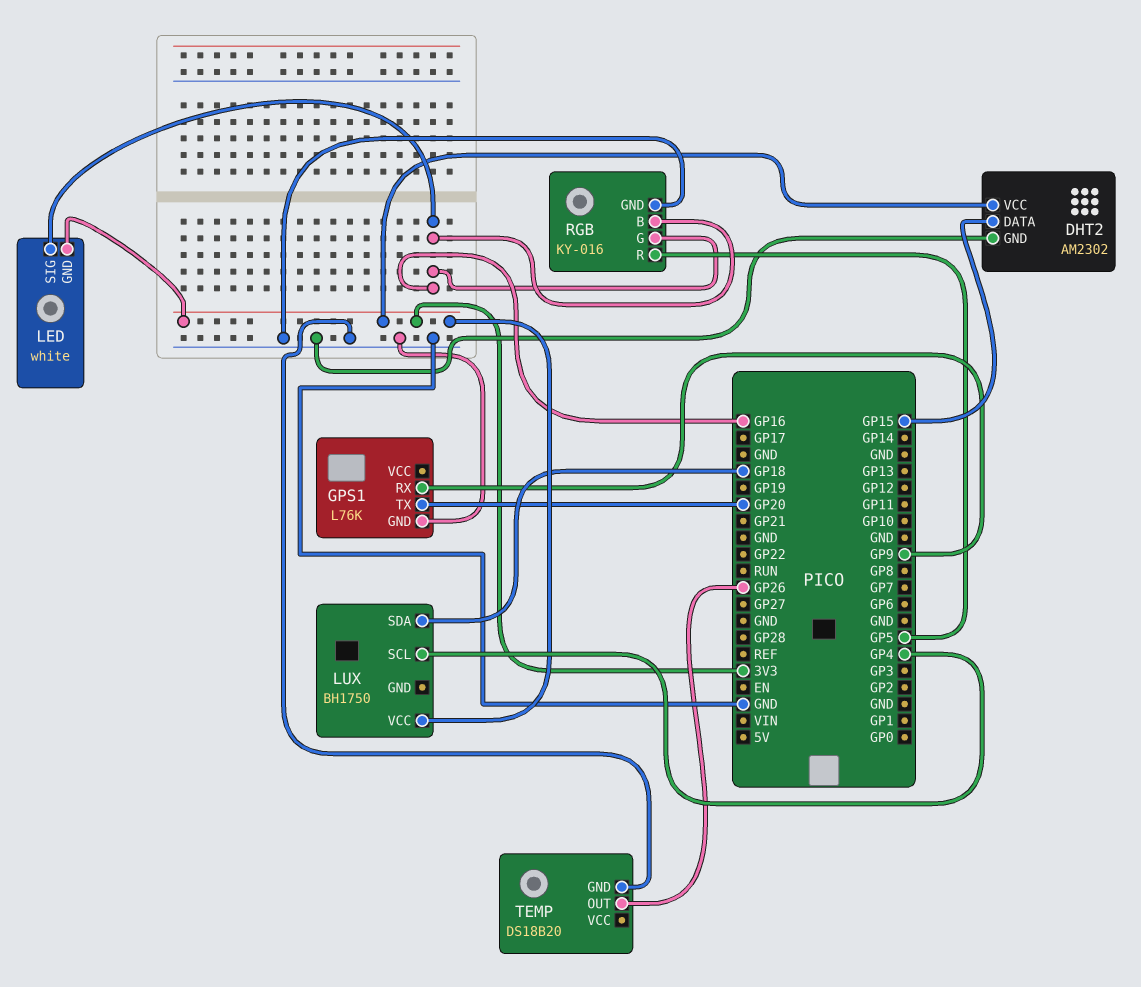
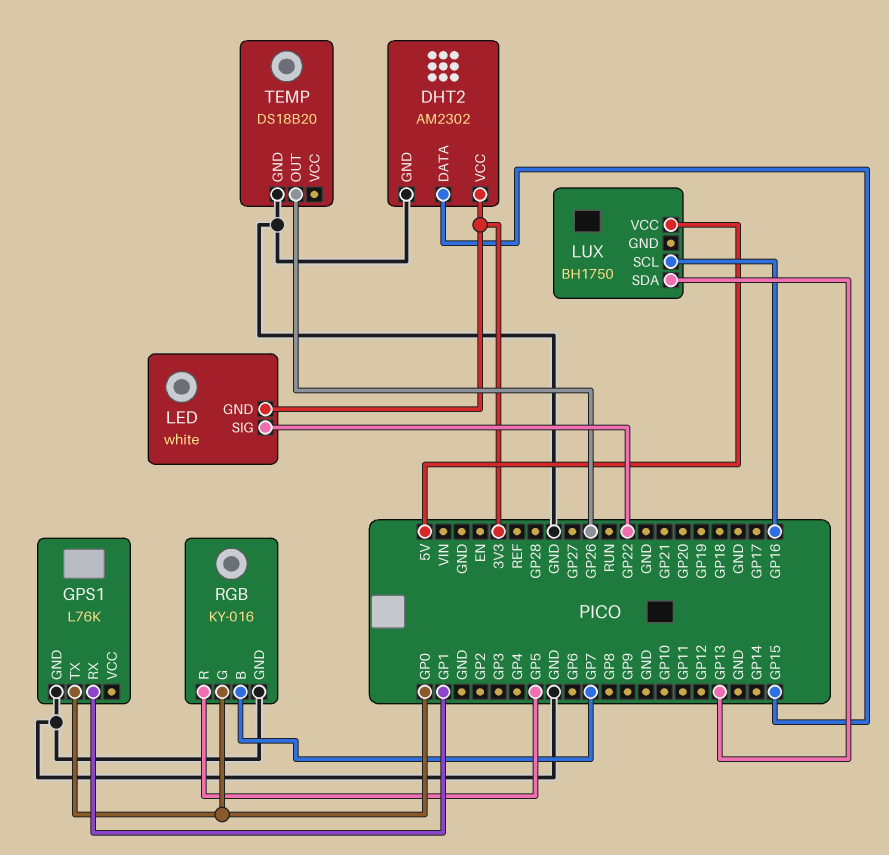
GPS1 pin RX: GP9 -> GP1
GPS1 pin TX: GP20 -> GP0
LED pin SIG: GP16 -> GP22
LUX pin SCL: GP4 -> GP16
LUX pin SDA: GP18 -> GP13
LUX pin VCC: 3V3 -> 5V
RGB pin B: GP16 -> GP7
RGB pin G: GP16 -> GP0

